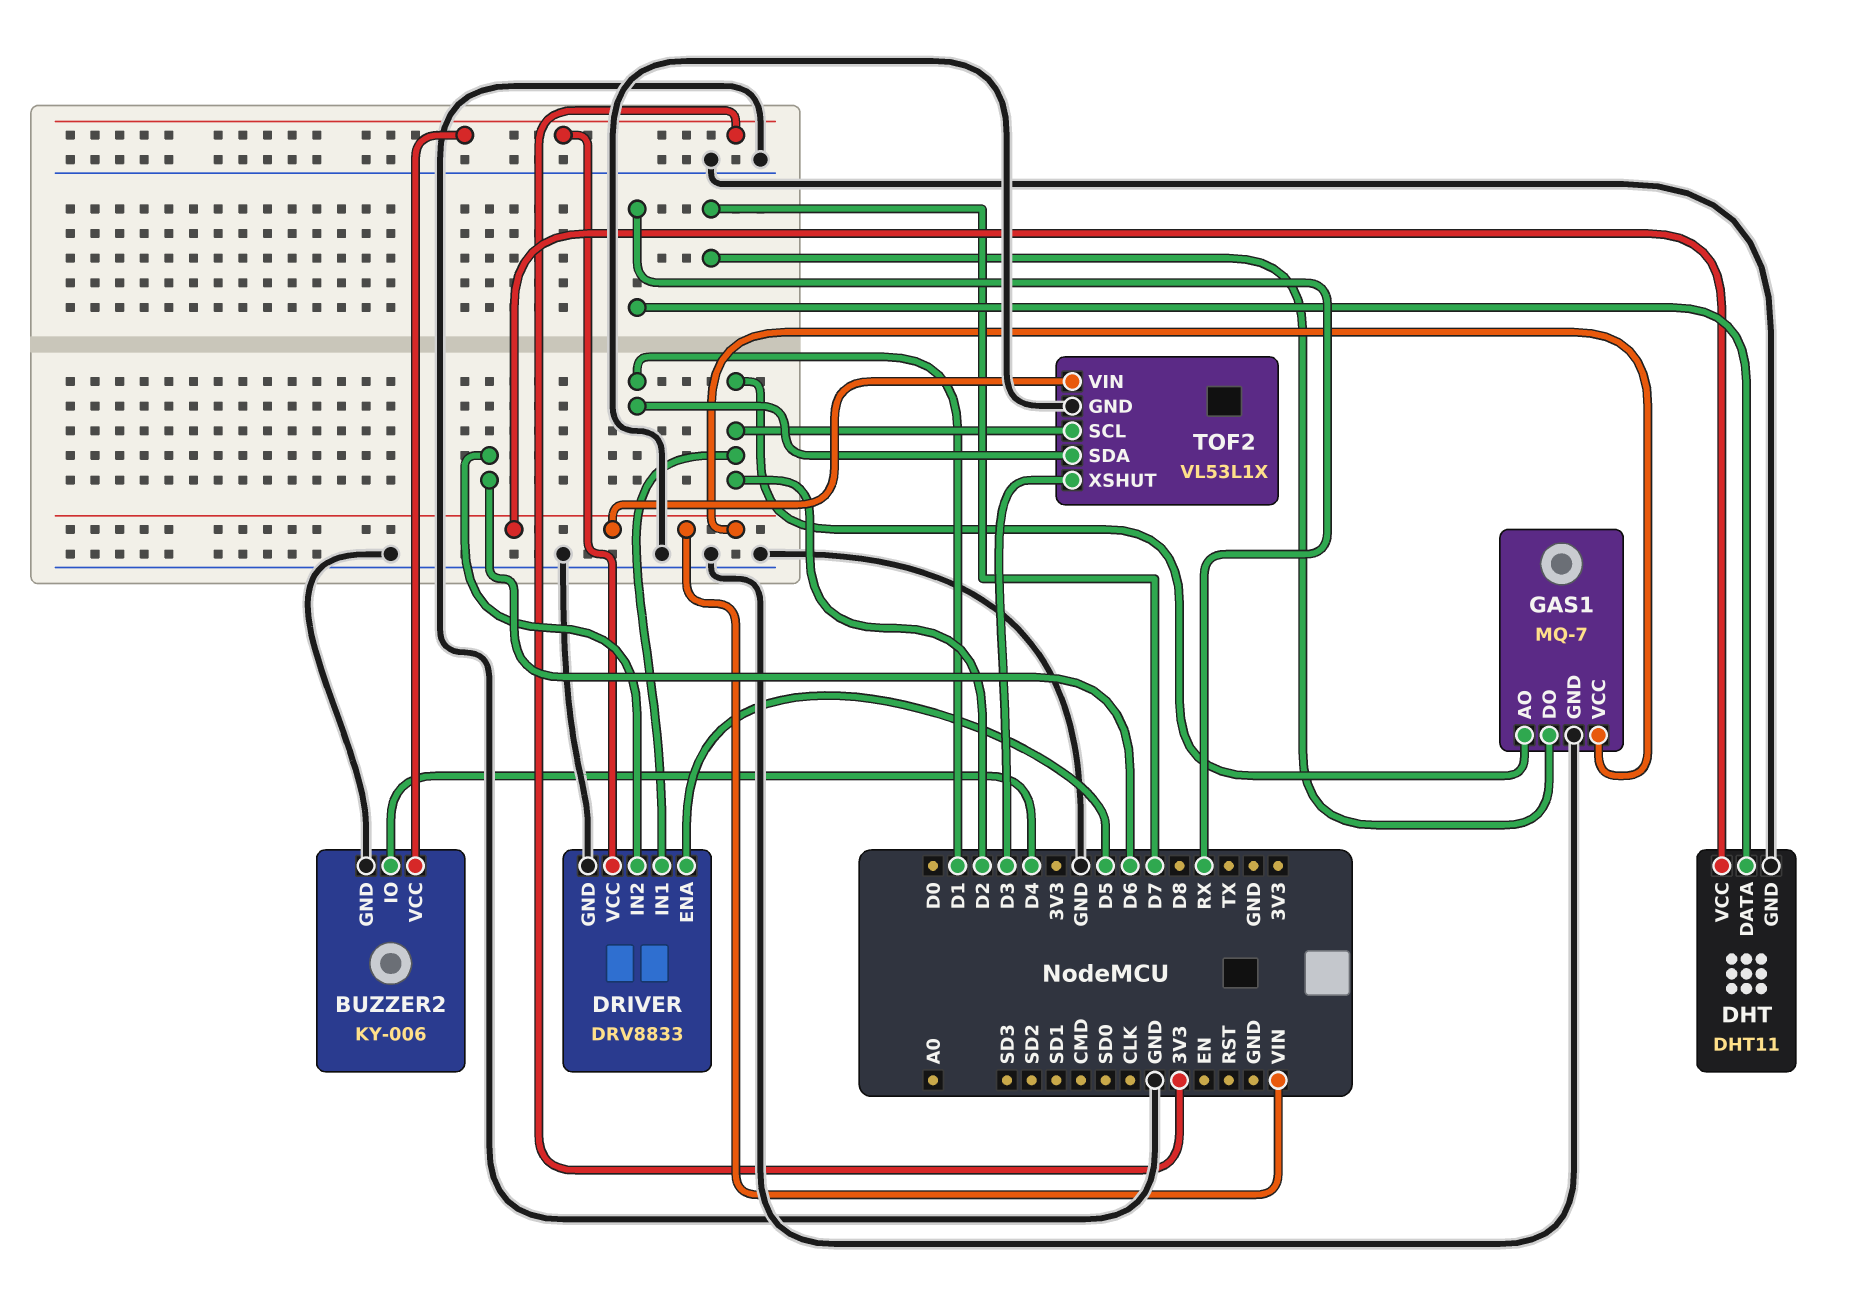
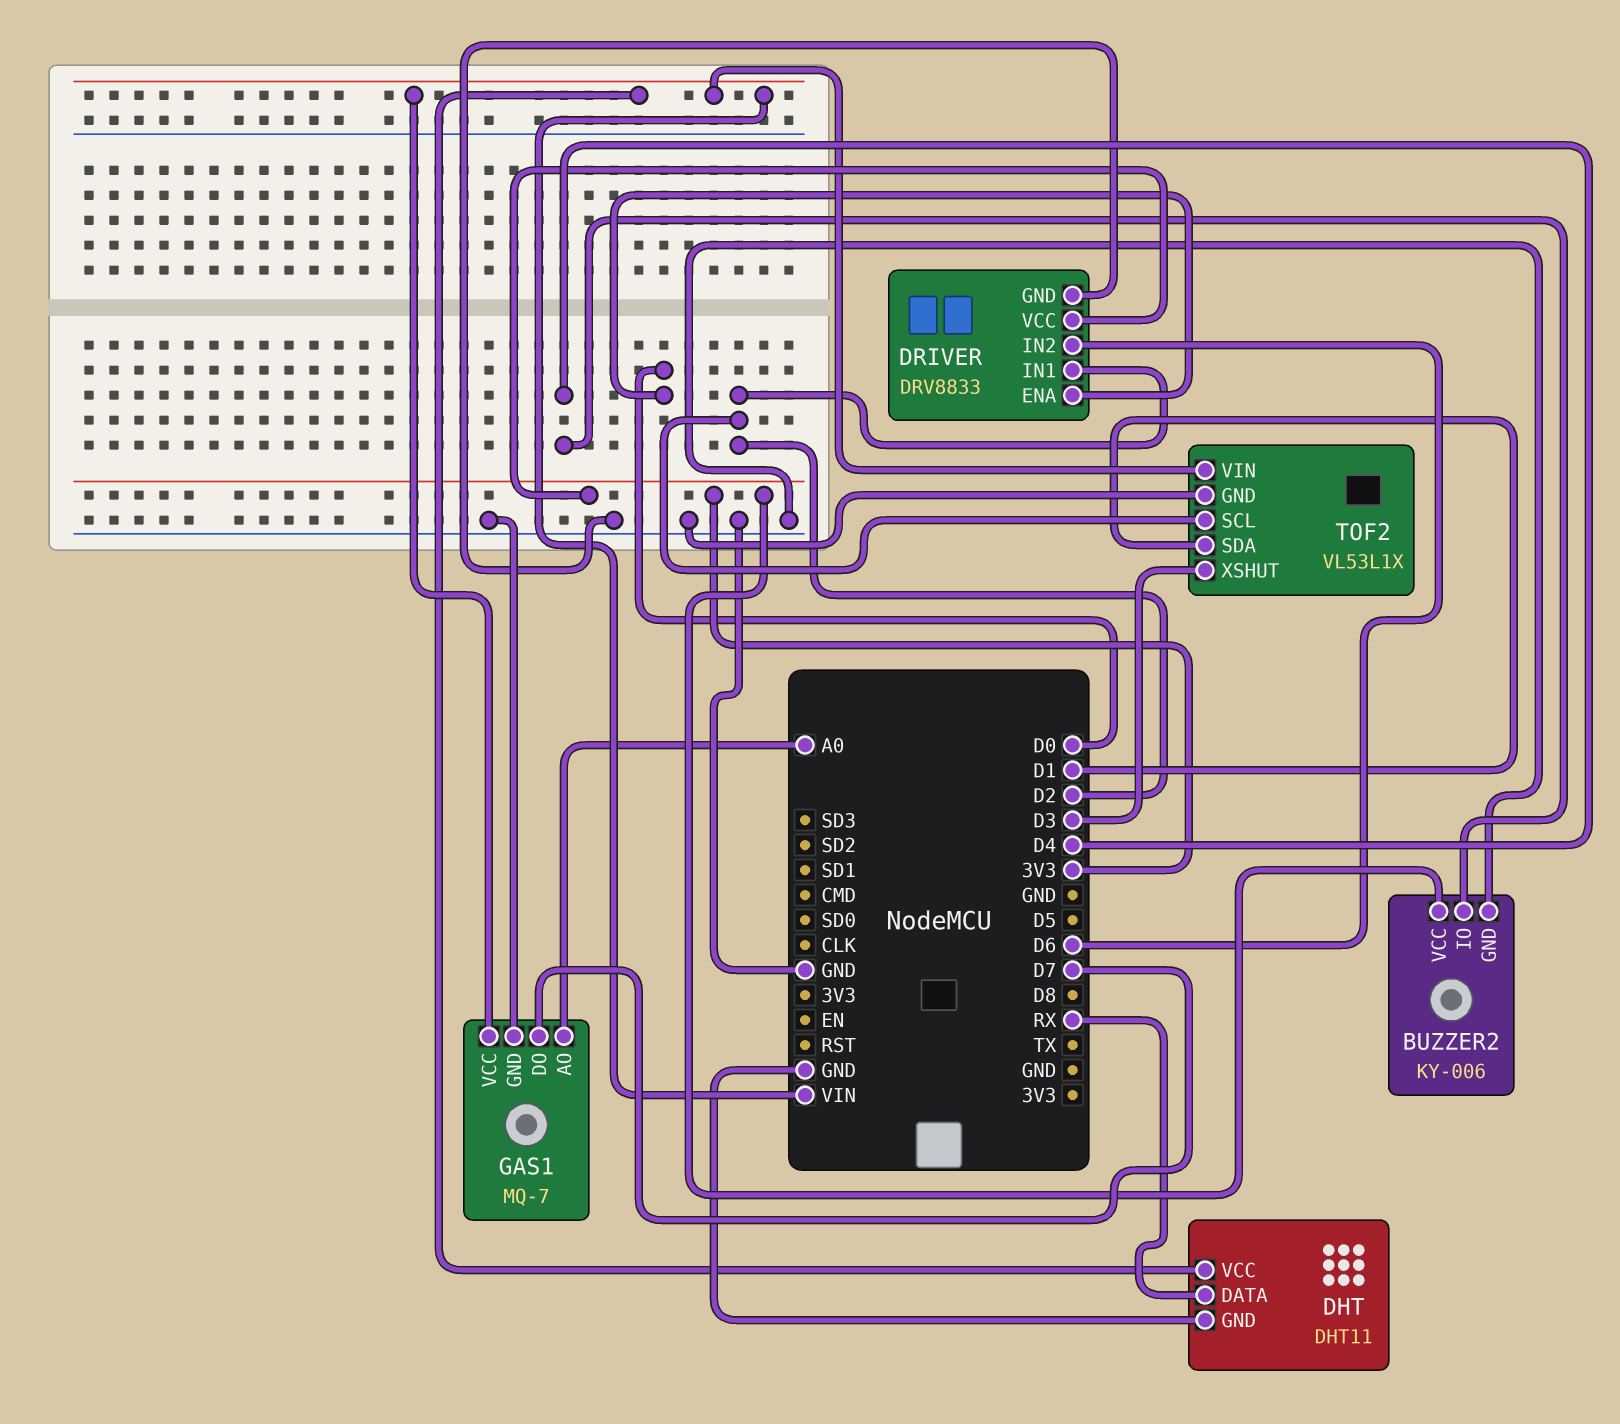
DRIVER pin ENA: D5 -> D0
GAS1 pin AO: D2 -> A0

